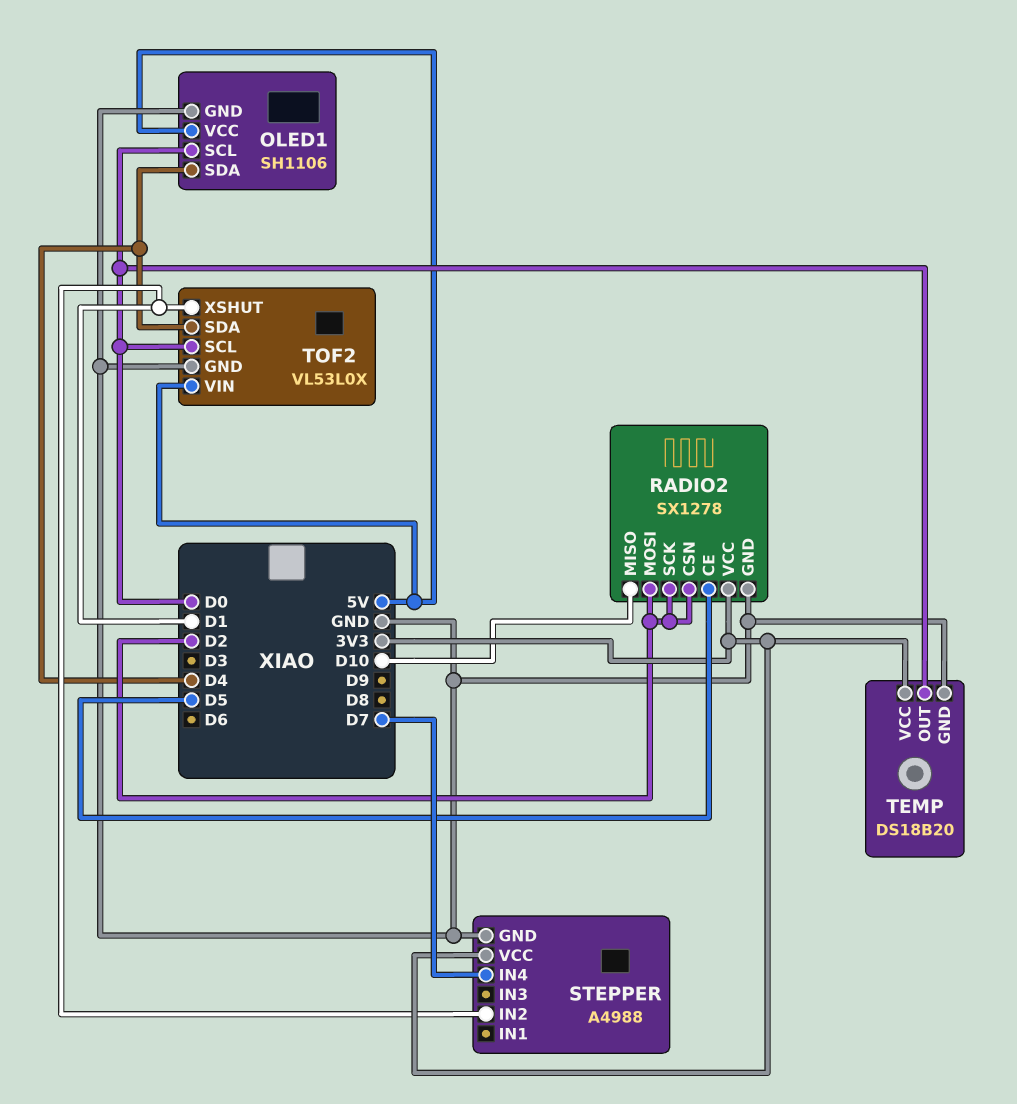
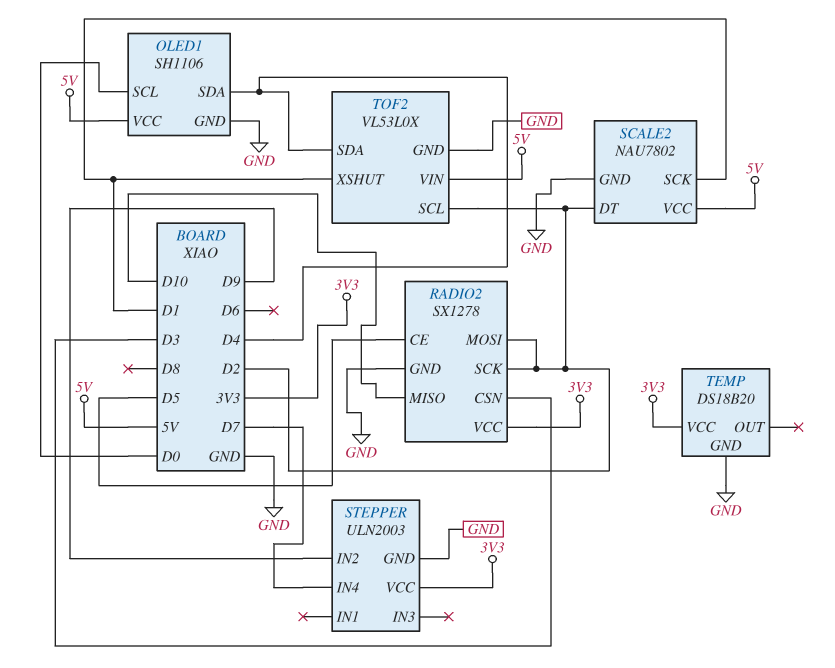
RADIO2 pin CSN: D2 -> D3
SCALE2: none -> NAU7802
SCALE2 pin DT: none -> D2
SCALE2 pin GND: none -> GND
SCALE2 pin SCK: none -> D1
SCALE2 pin VCC: none -> 5V
STEPPER: A4988 -> ULN2003
STEPPER pin IN2: D1 -> D9
TEMP pin OUT: D0 -> none
TOF2 pin SCL: D0 -> D2

